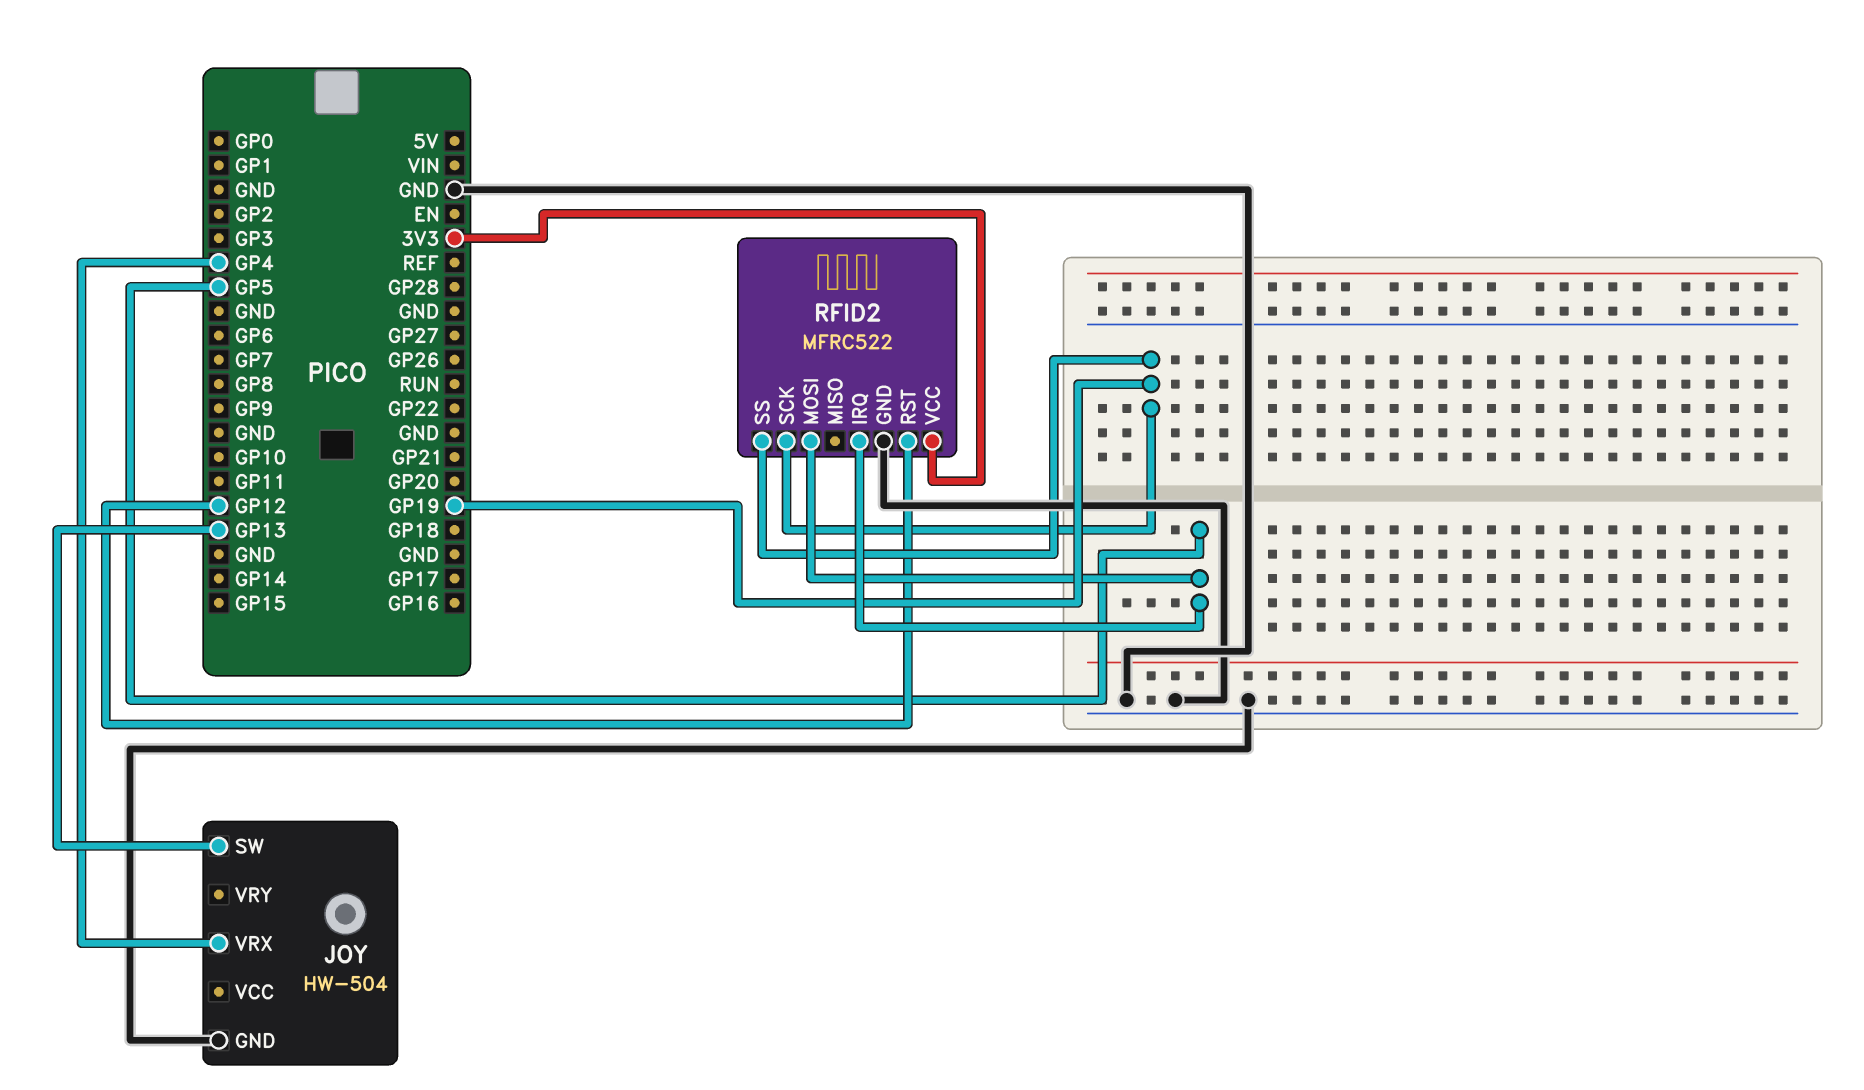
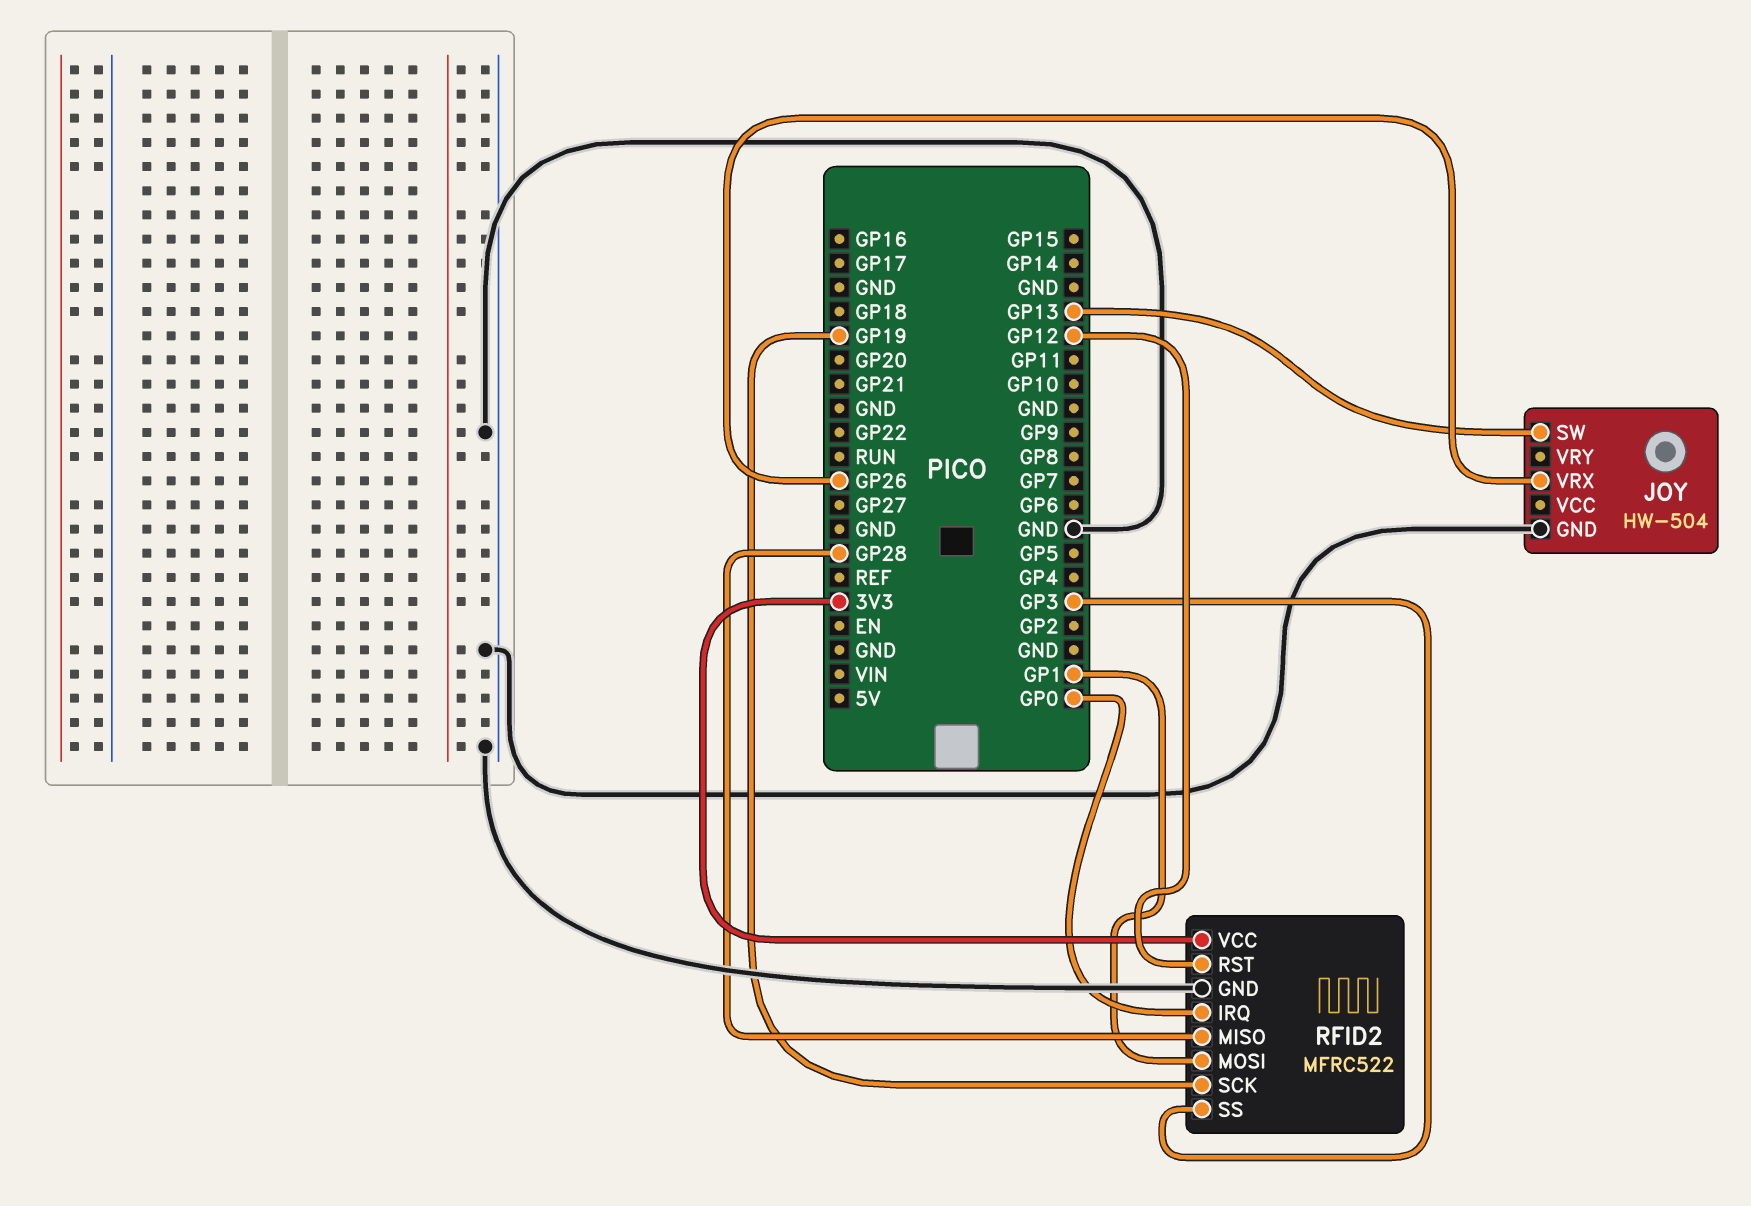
JOY pin VRX: GP4 -> GP26
RFID2 pin IRQ: GP5 -> GP0
RFID2 pin MISO: none -> GP28
RFID2 pin MOSI: GP5 -> GP1
RFID2 pin SS: GP19 -> GP3

